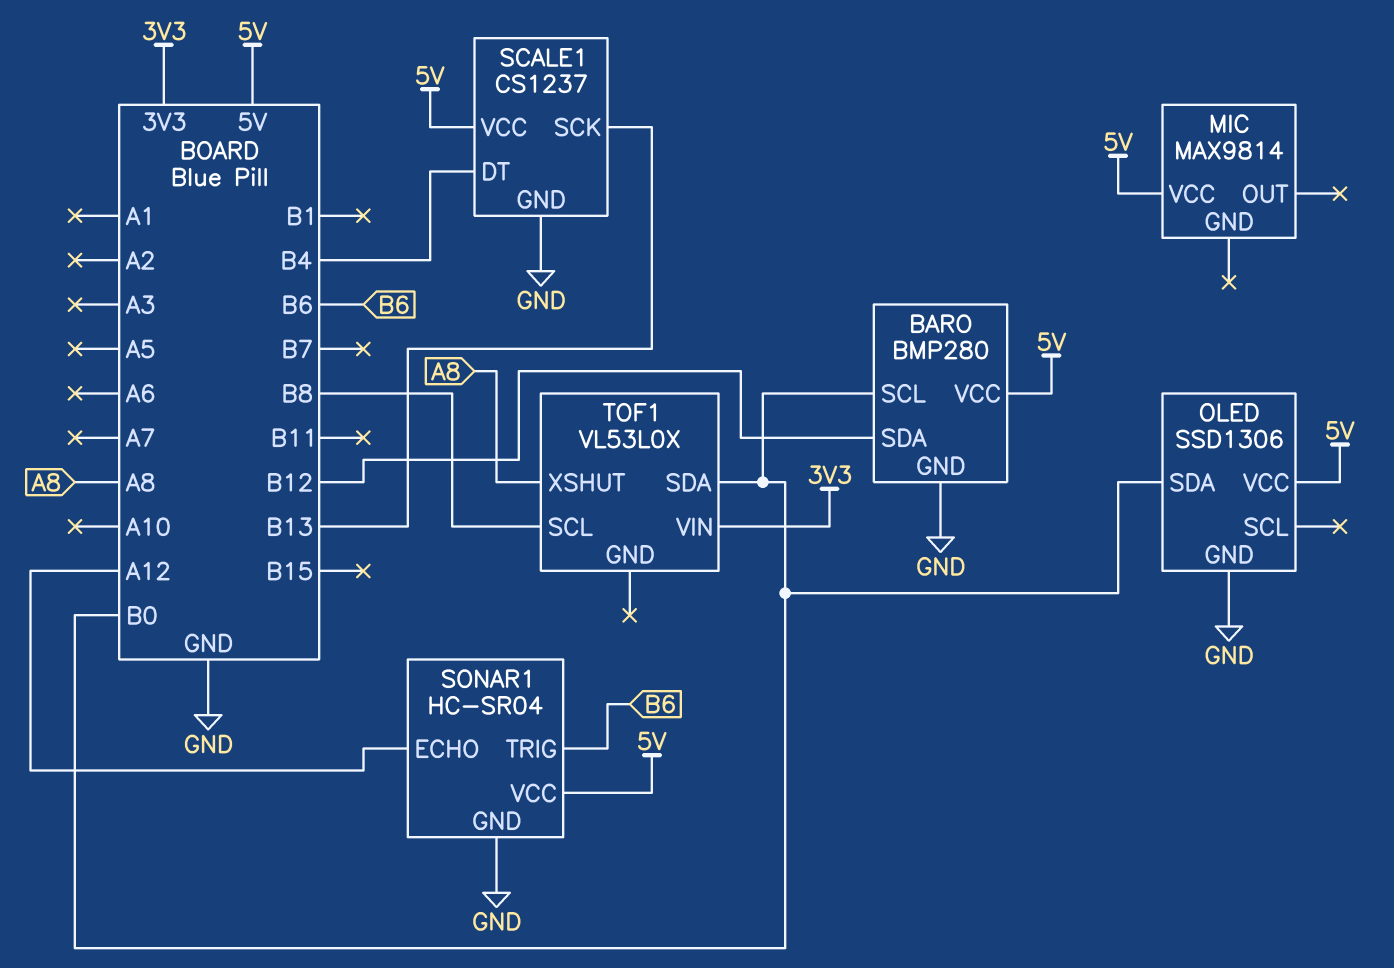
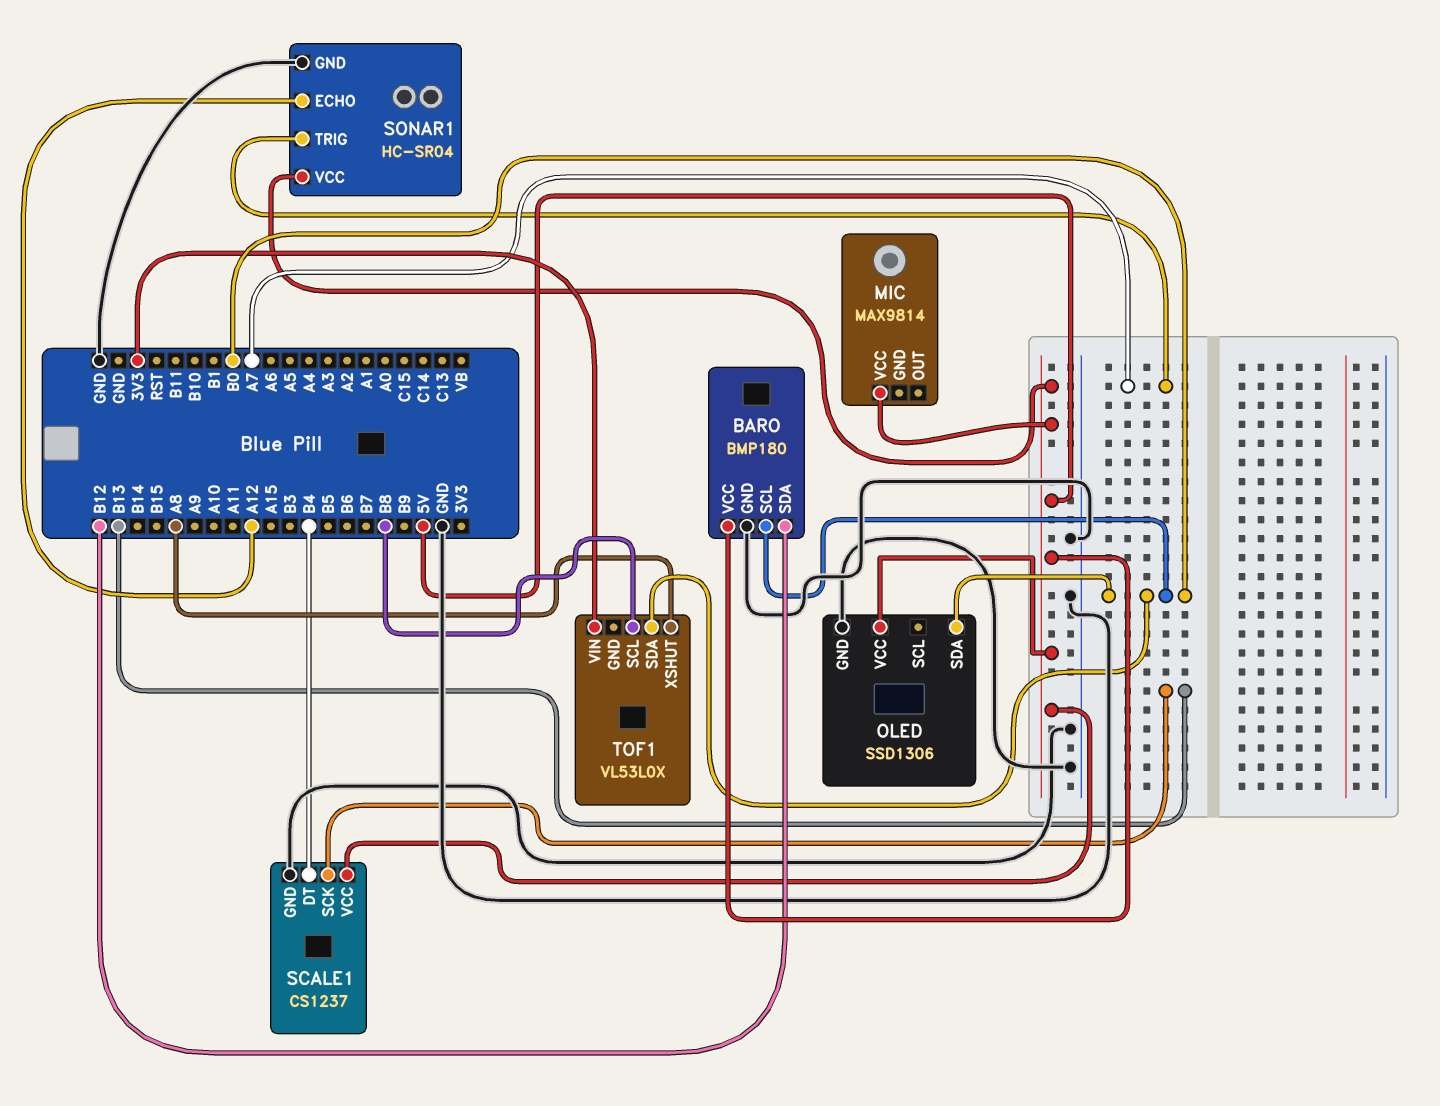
BARO: BMP280 -> BMP180
SONAR1 pin TRIG: B6 -> A7

